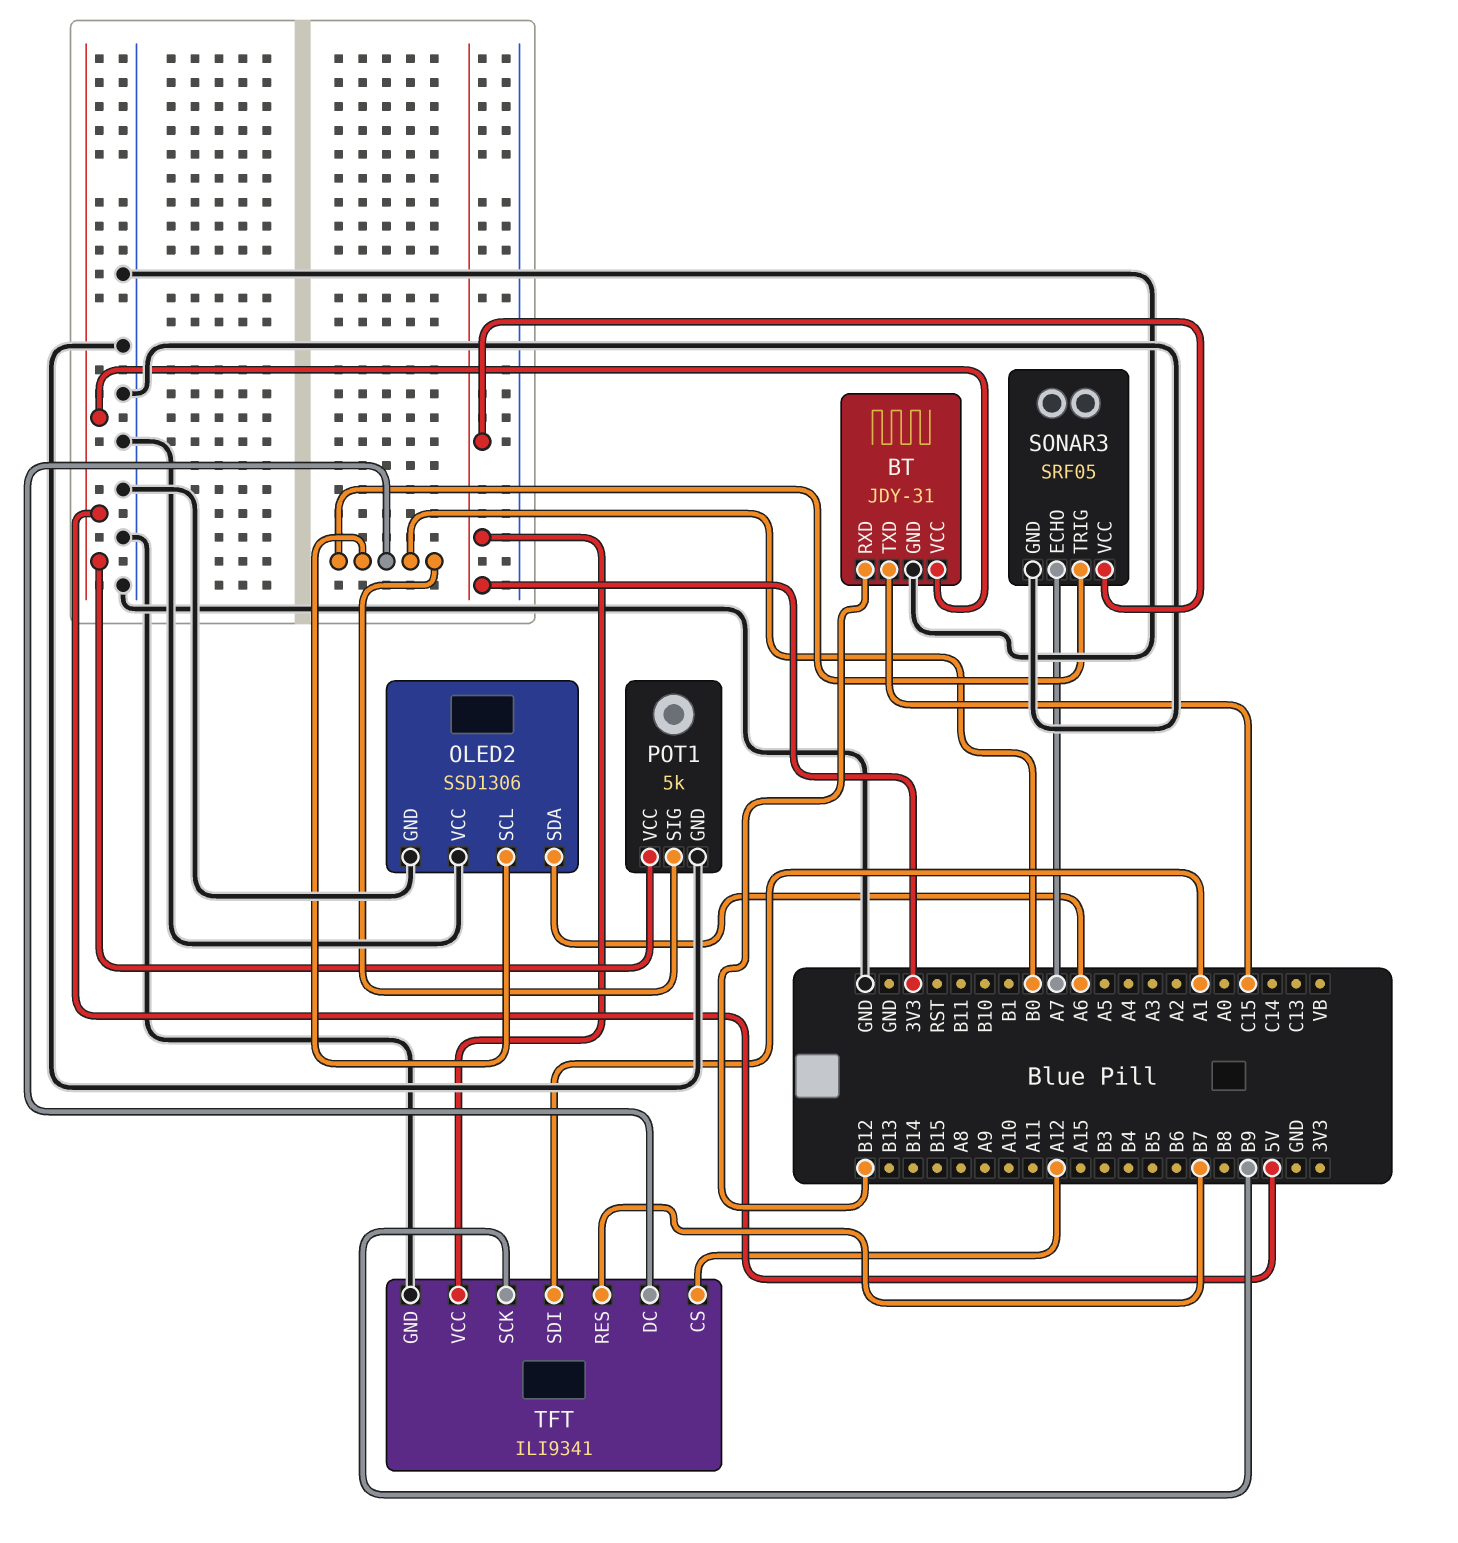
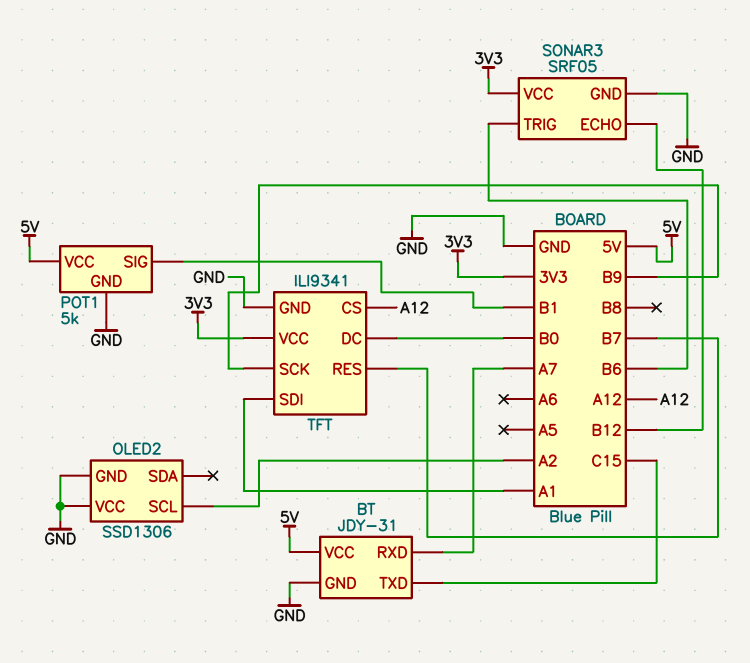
BT pin RXD: B12 -> A7
OLED2 pin SCL: B0 -> A2
OLED2 pin SDA: A6 -> none
POT1 pin SIG: B0 -> B1
SONAR3 pin ECHO: A7 -> B12
SONAR3 pin TRIG: B0 -> B6

